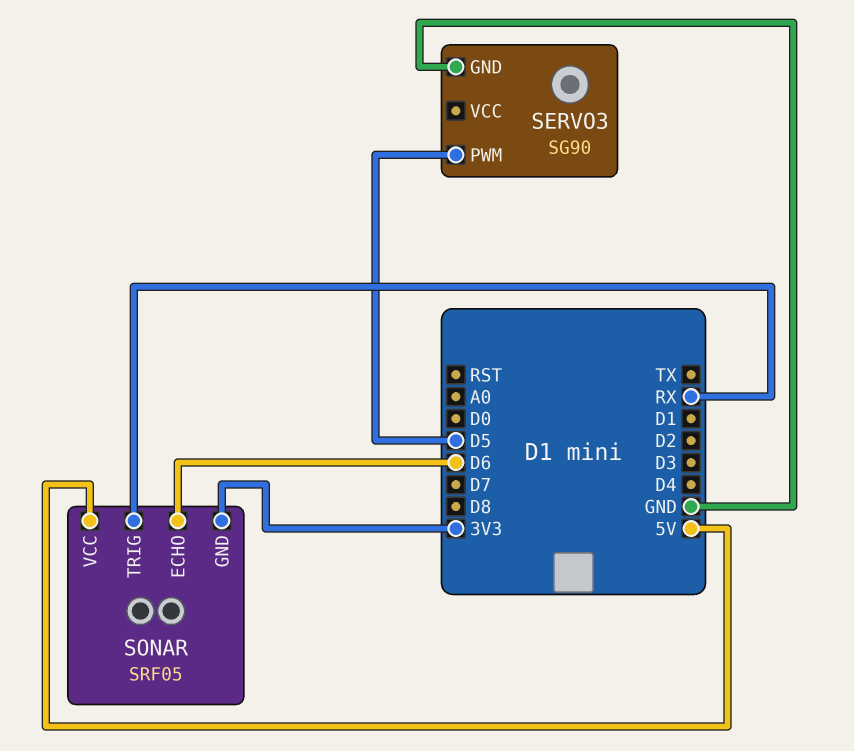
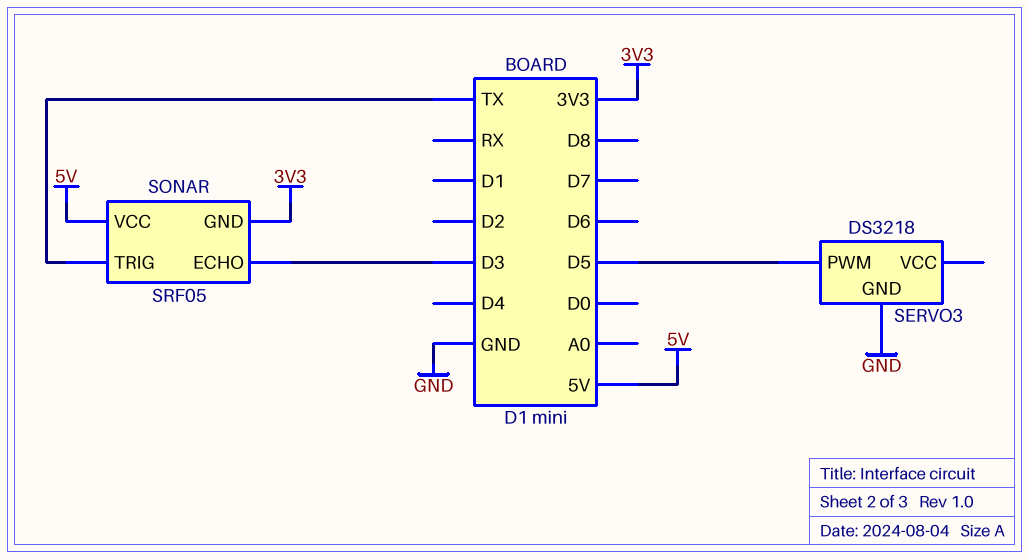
SERVO3: SG90 -> DS3218
SONAR pin ECHO: D6 -> D3
SONAR pin TRIG: RX -> TX

